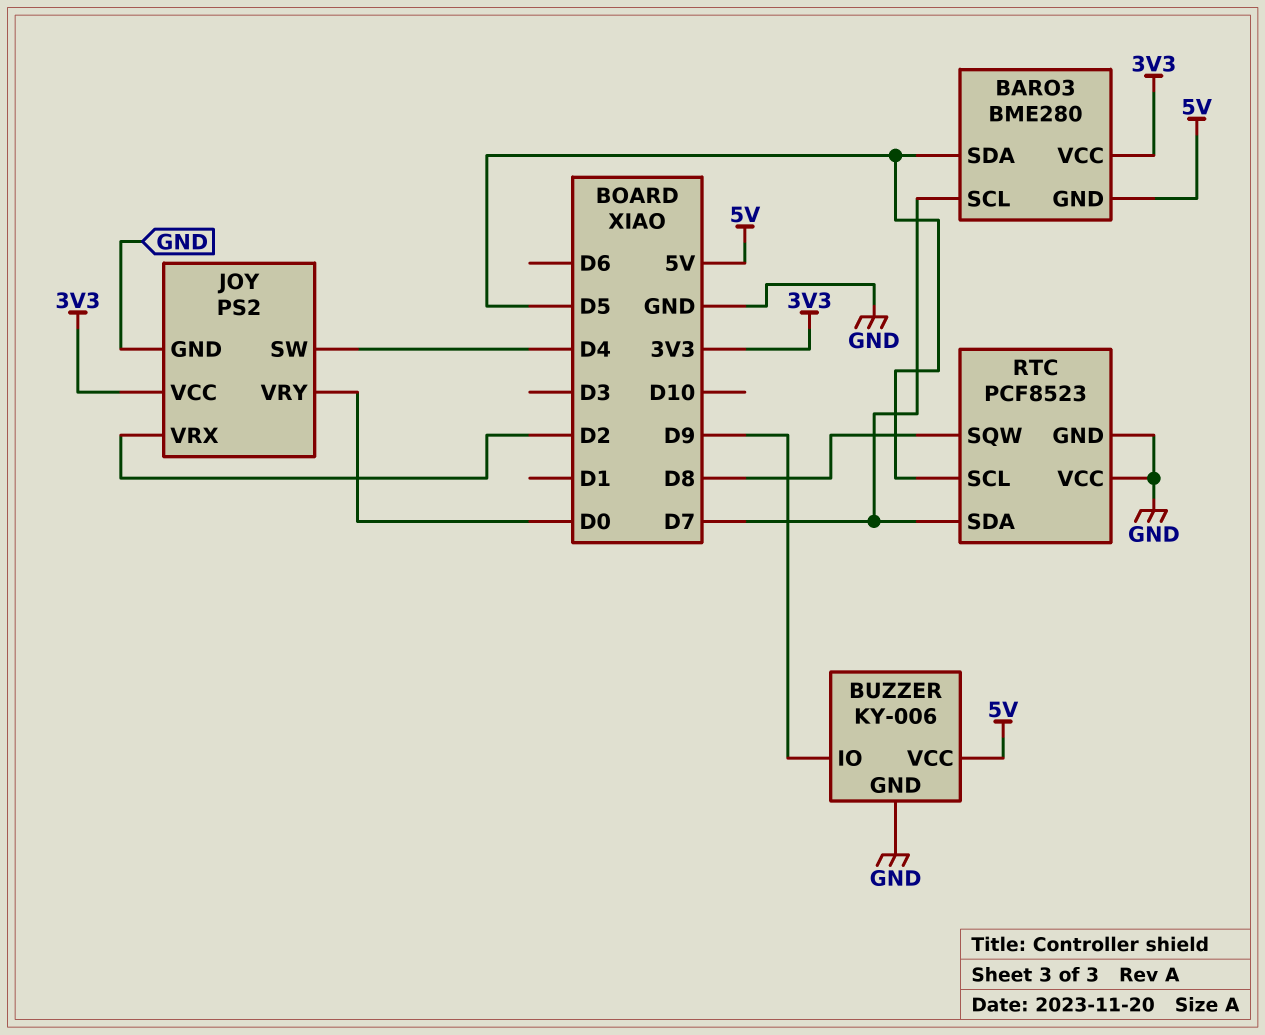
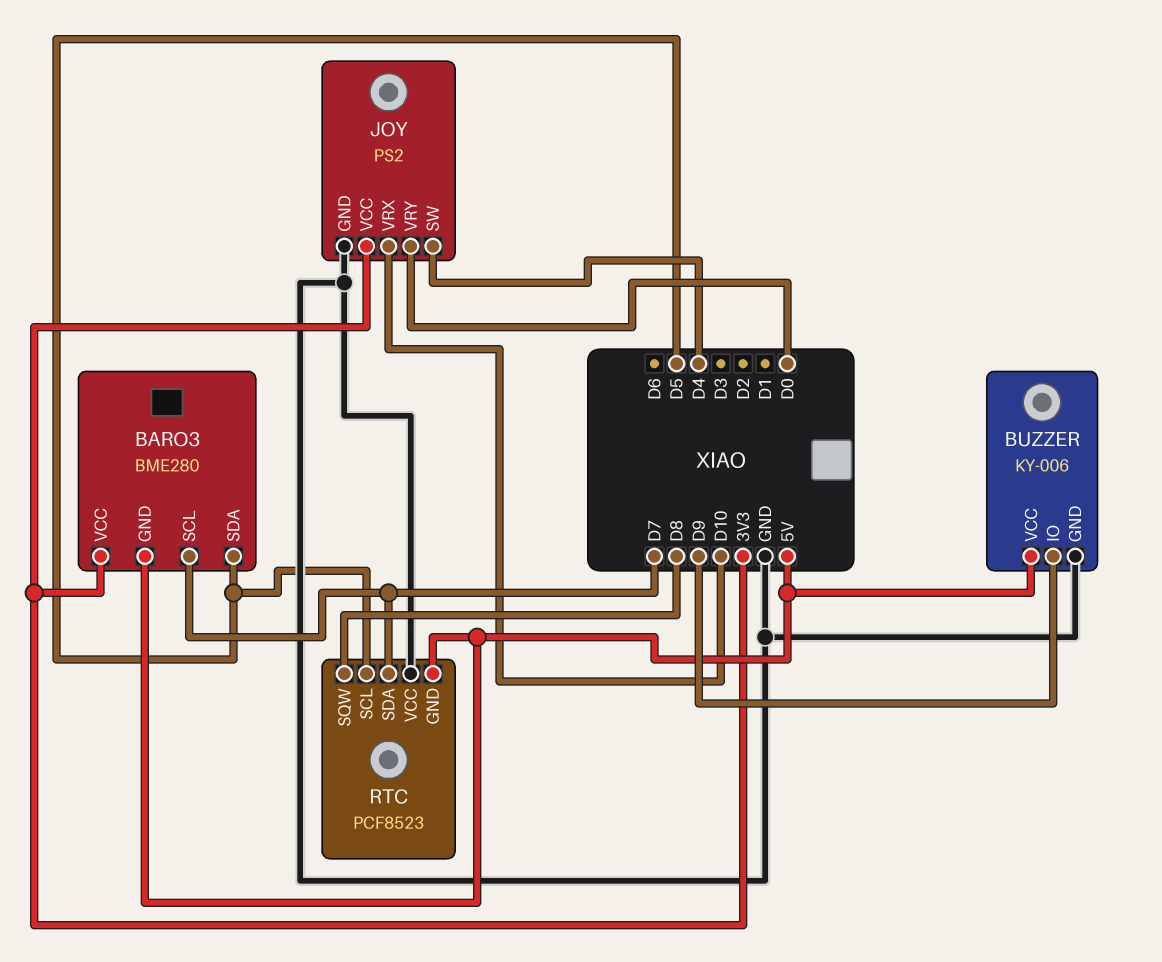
JOY pin VRX: D2 -> D10
RTC pin GND: GND -> 5V

